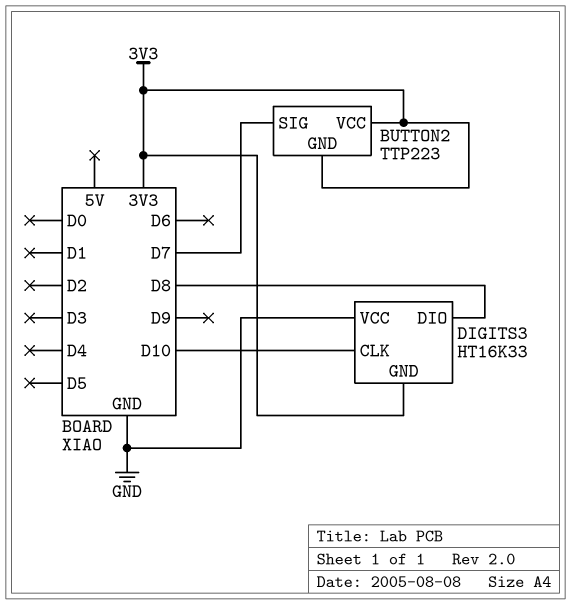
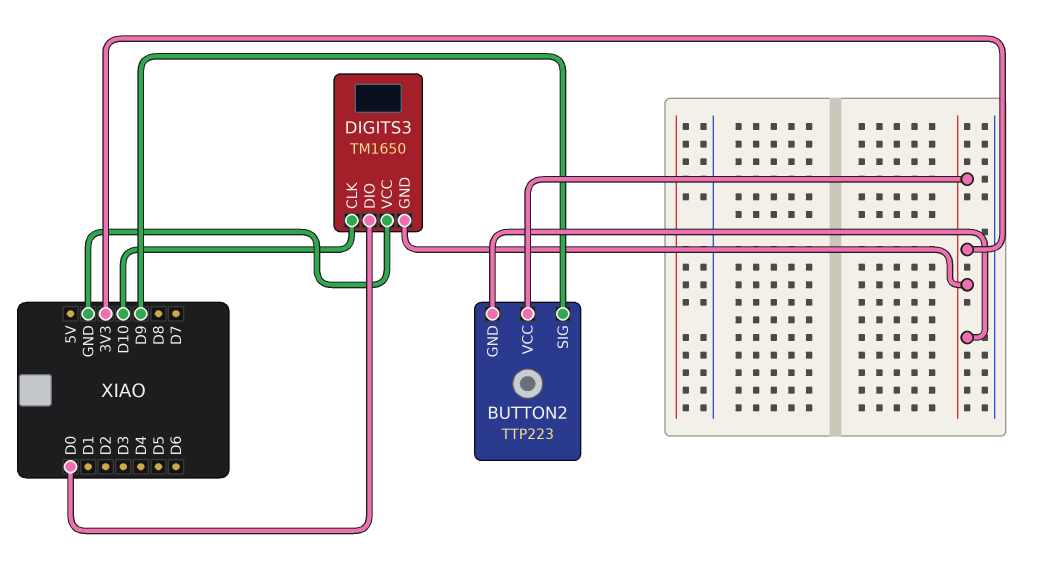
BUTTON2 pin SIG: D7 -> D9
DIGITS3: HT16K33 -> TM1650
DIGITS3 pin DIO: D8 -> D0

